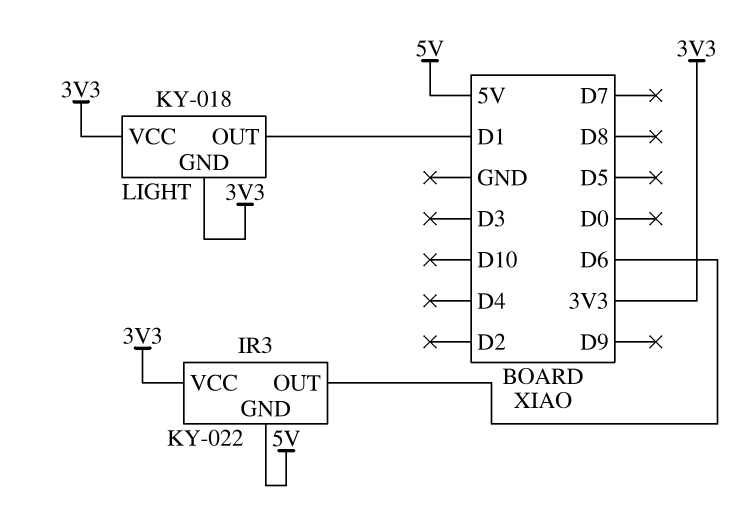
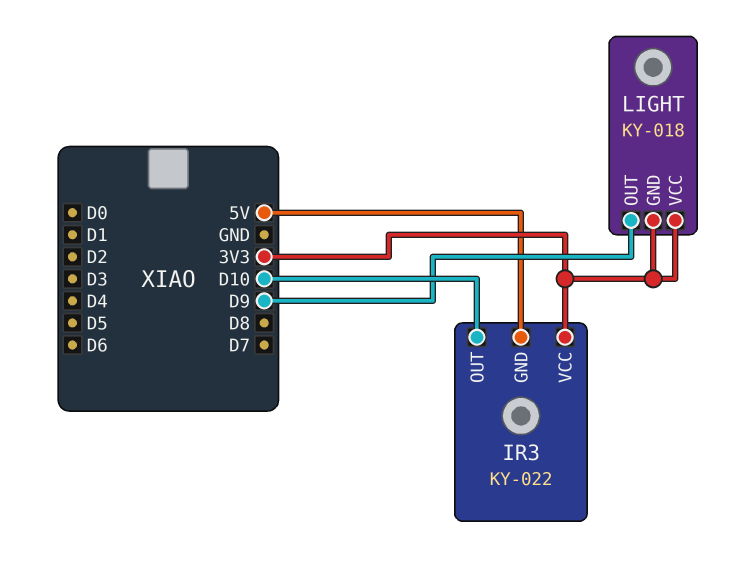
IR3 pin OUT: D6 -> D10
LIGHT pin OUT: D1 -> D9

